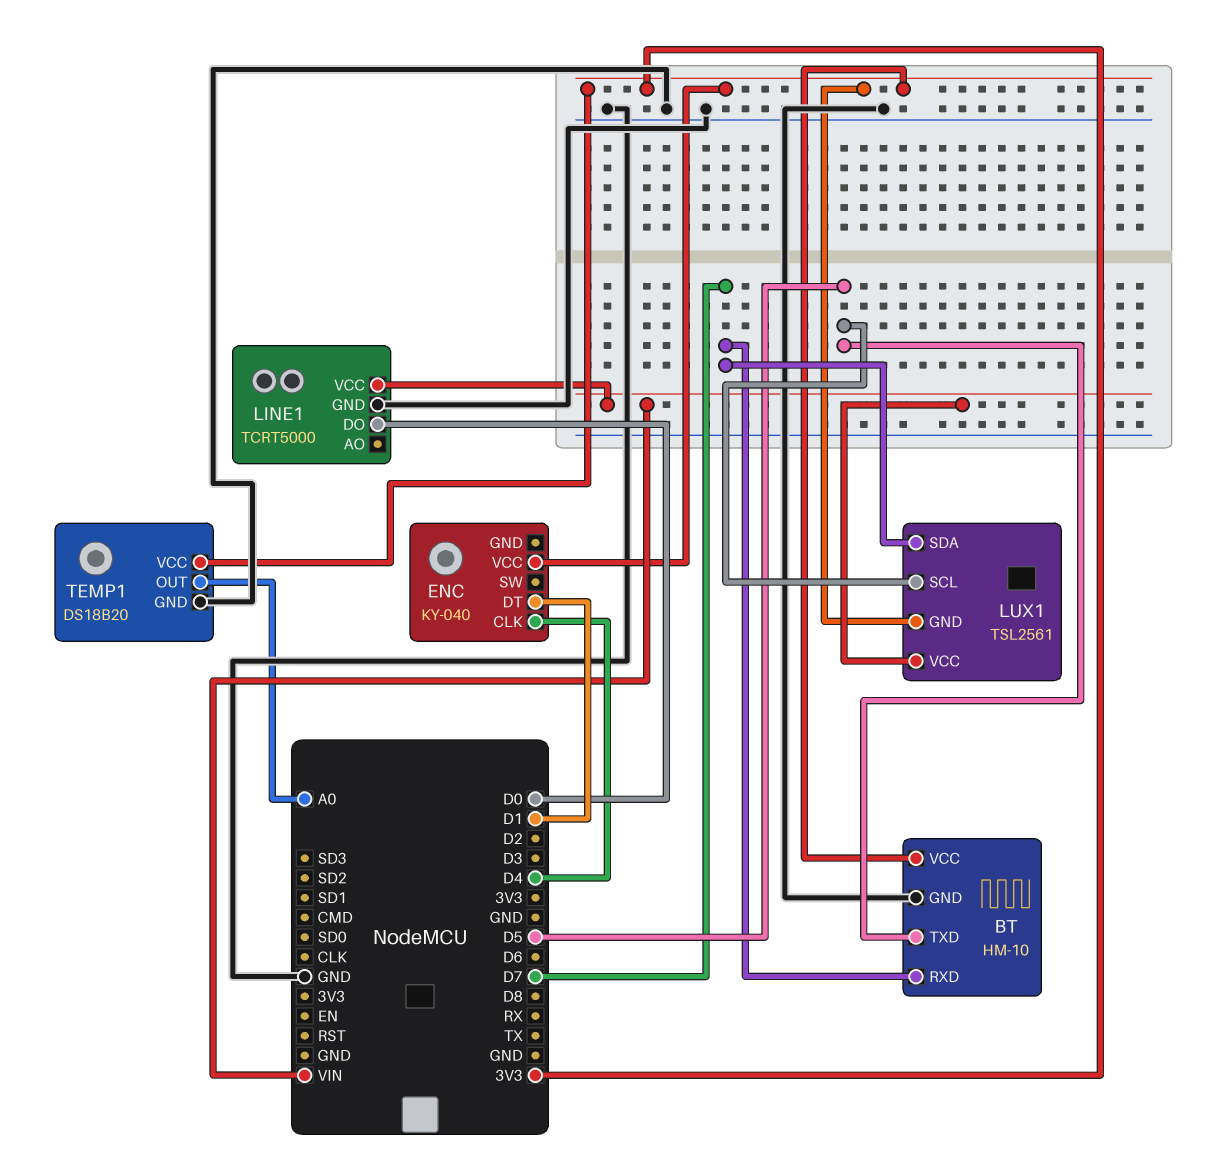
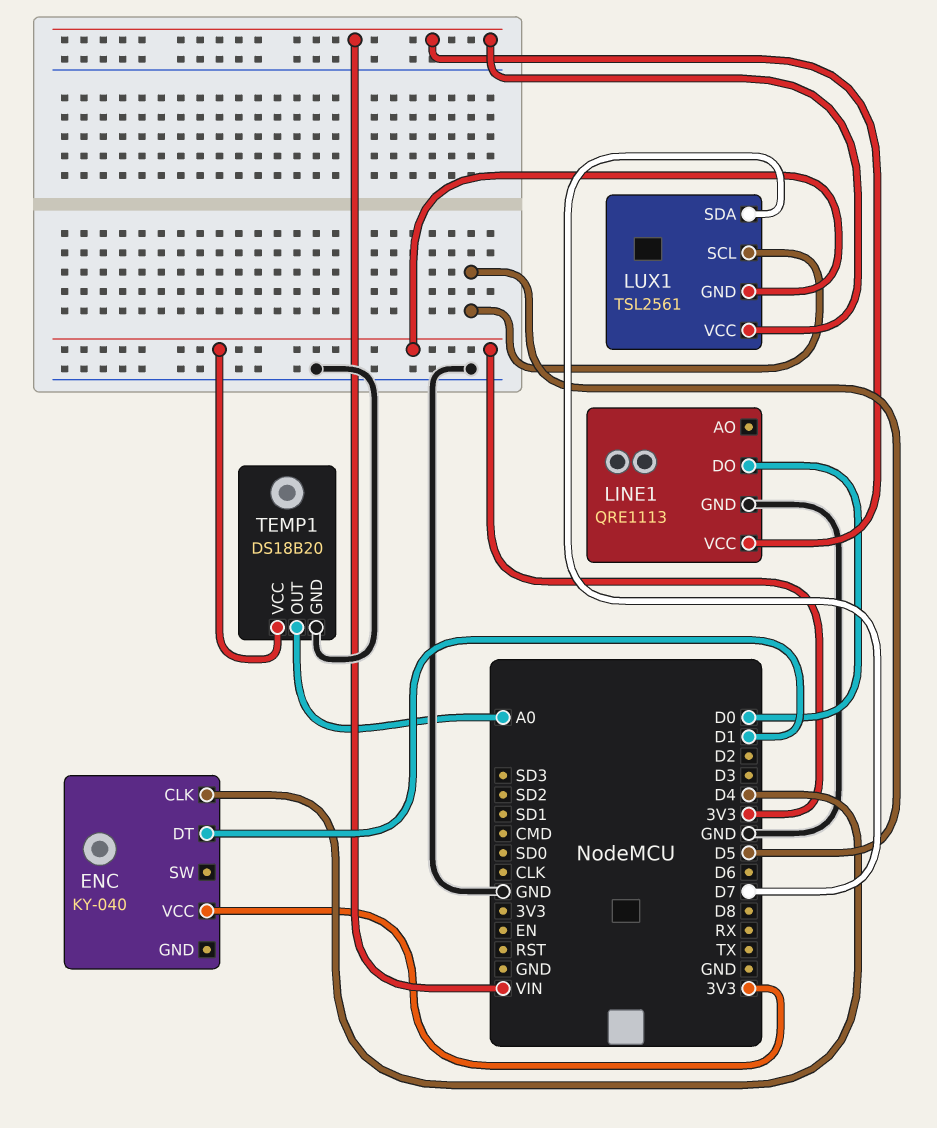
BT: HM-10 -> none
BT pin GND: GND -> none
BT pin RXD: D7 -> none
BT pin TXD: D5 -> none
BT pin VCC: 3V3 -> none
LINE1: TCRT5000 -> QRE1113

